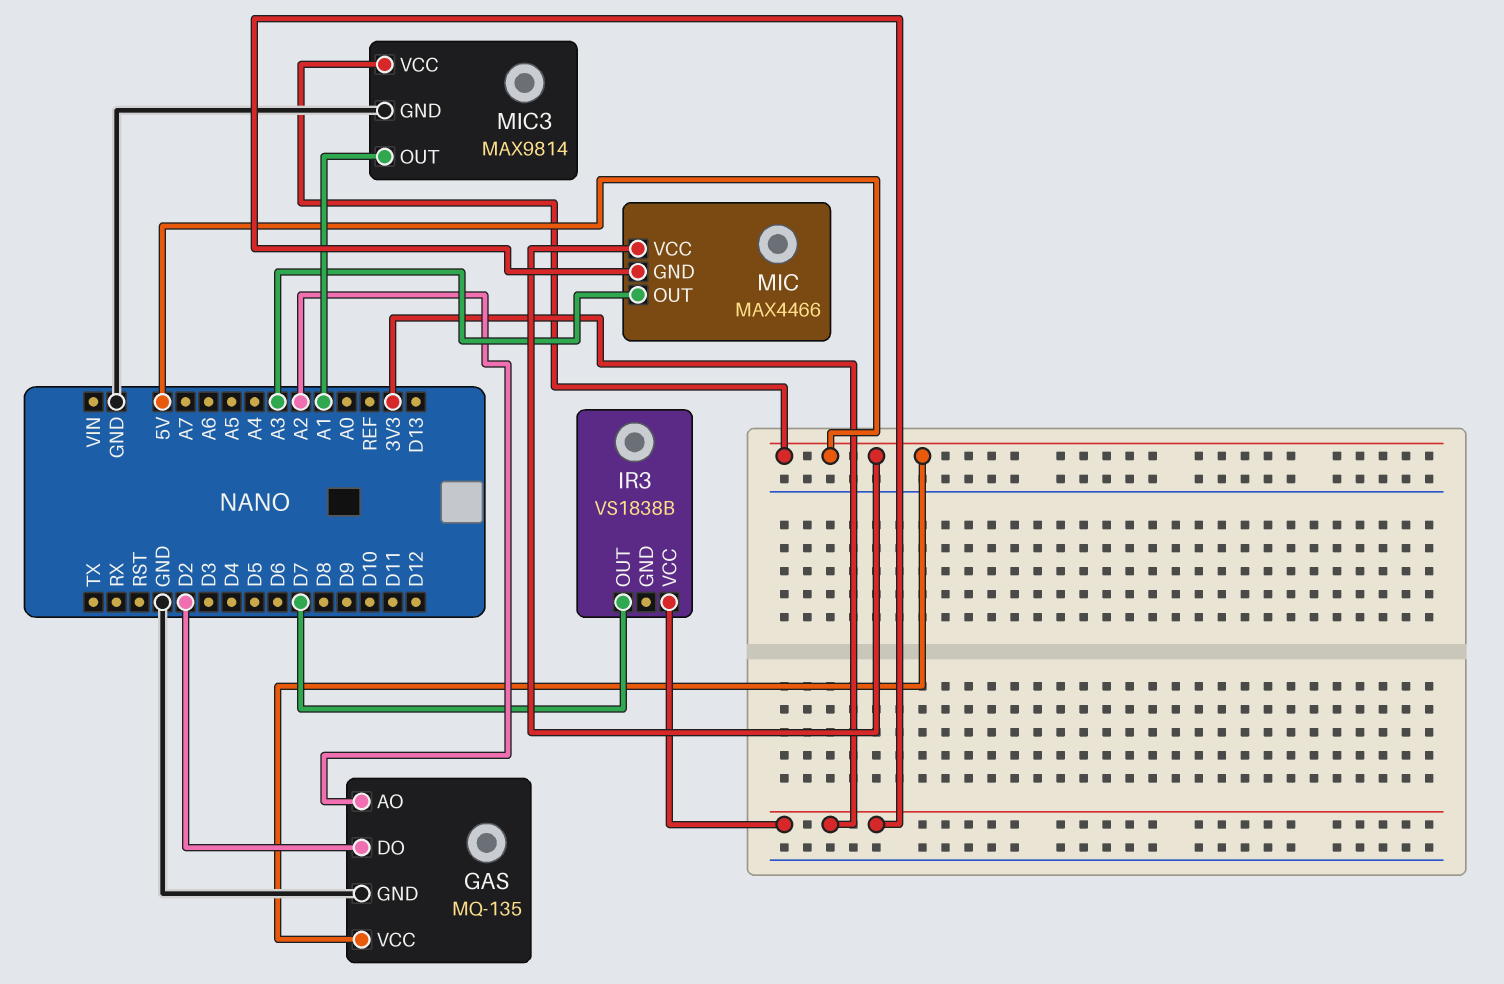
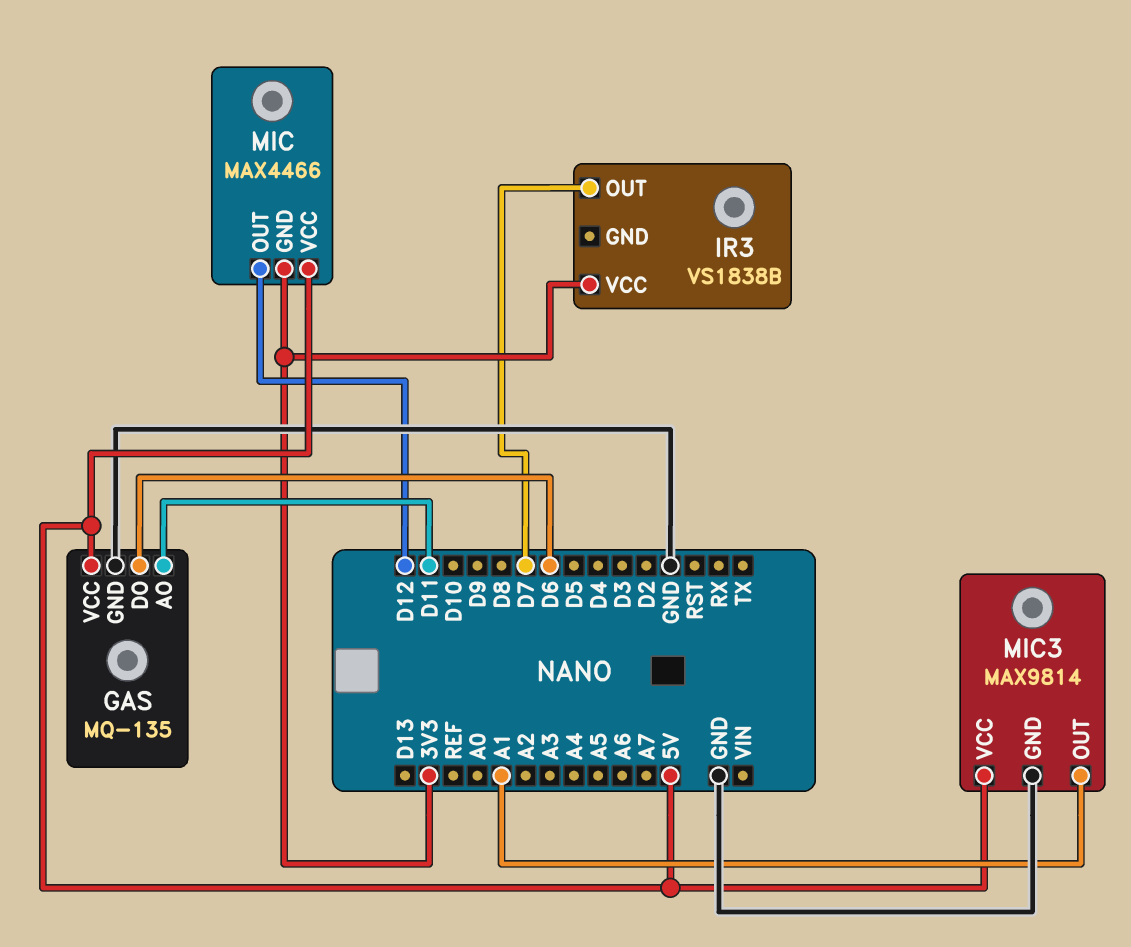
GAS pin AO: A2 -> D11
GAS pin DO: D2 -> D6
MIC pin OUT: A3 -> D12

